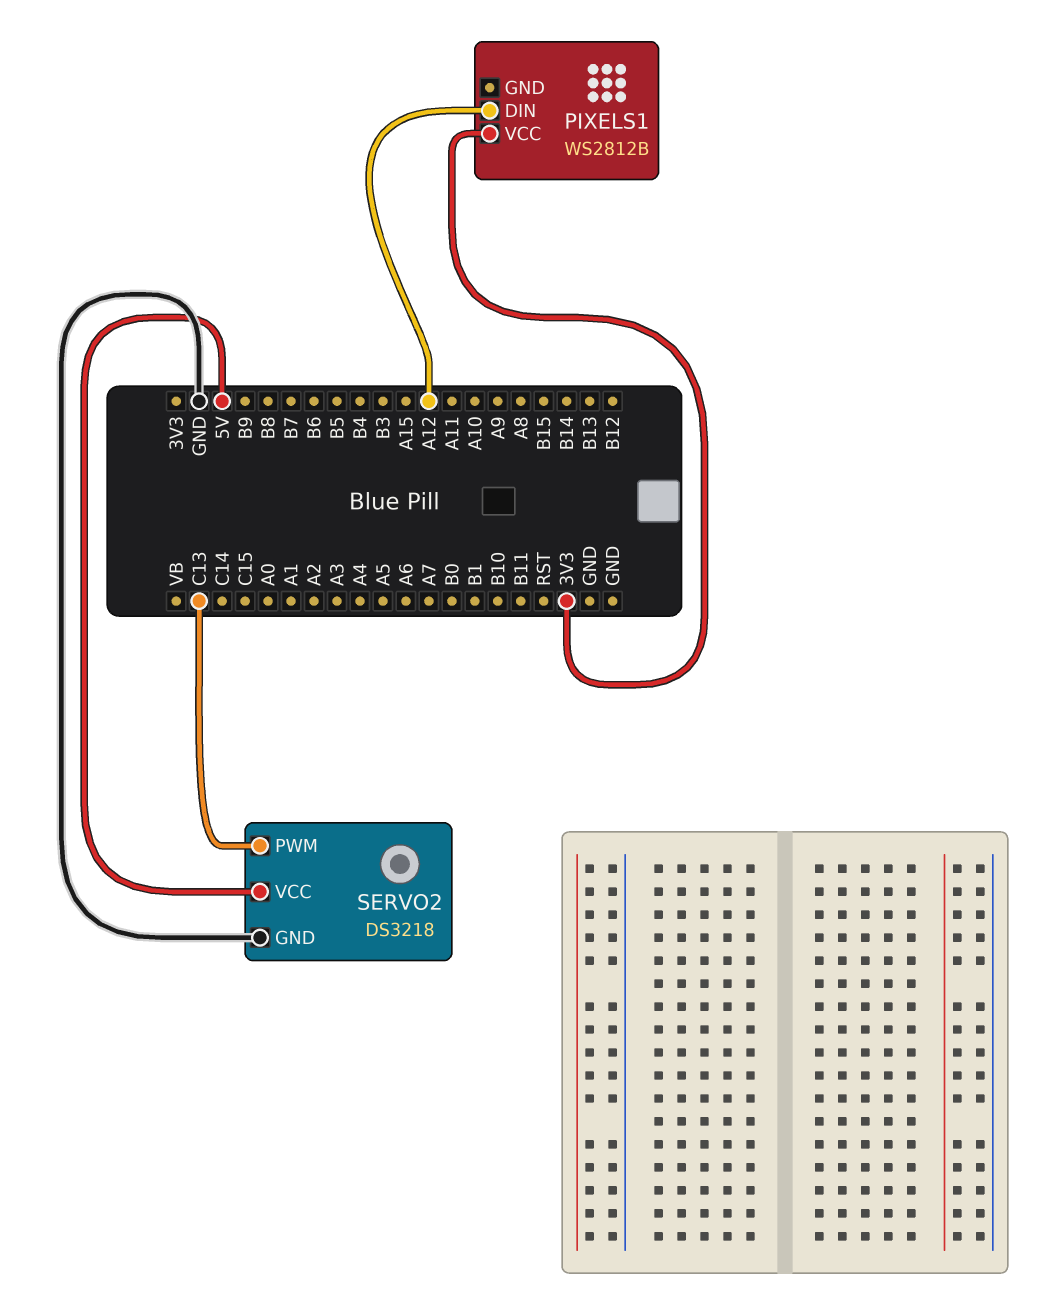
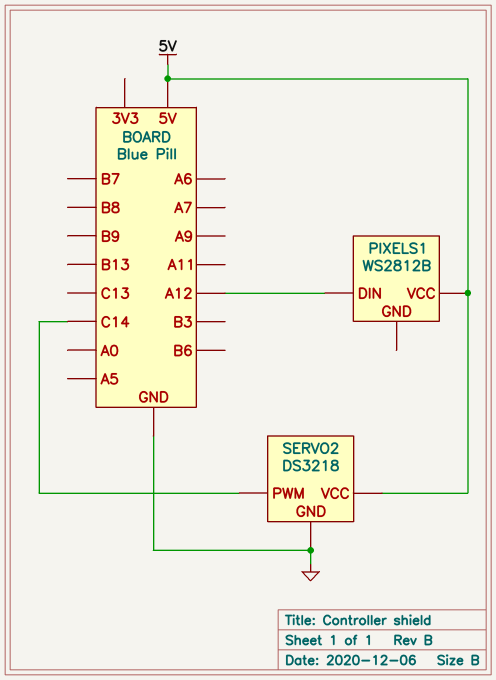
PIXELS1 pin VCC: 3V3 -> 5V
SERVO2 pin PWM: C13 -> C14

